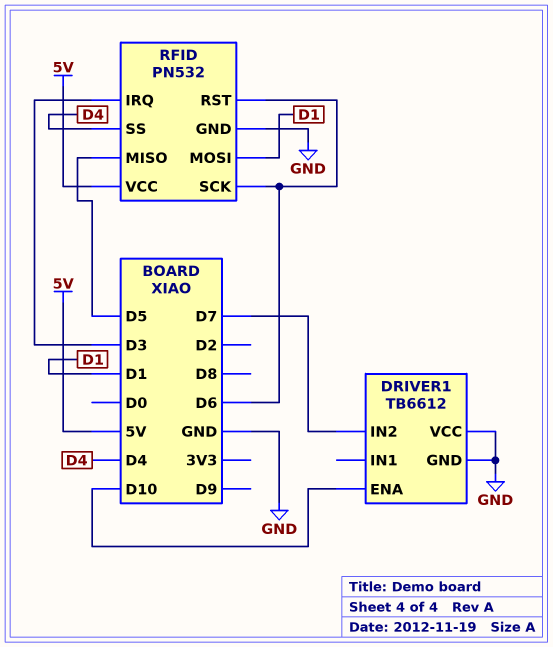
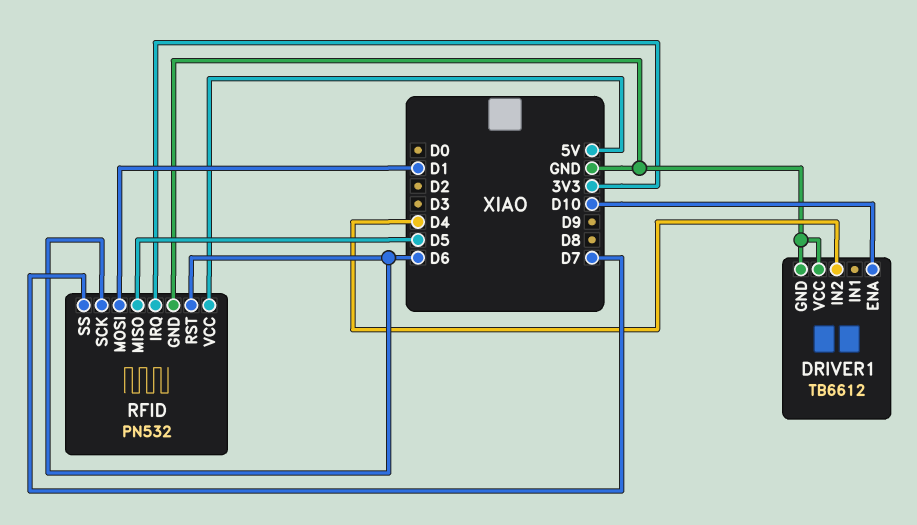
DRIVER1 pin IN2: D7 -> D4
RFID pin IRQ: D3 -> 3V3
RFID pin SS: D4 -> D7

